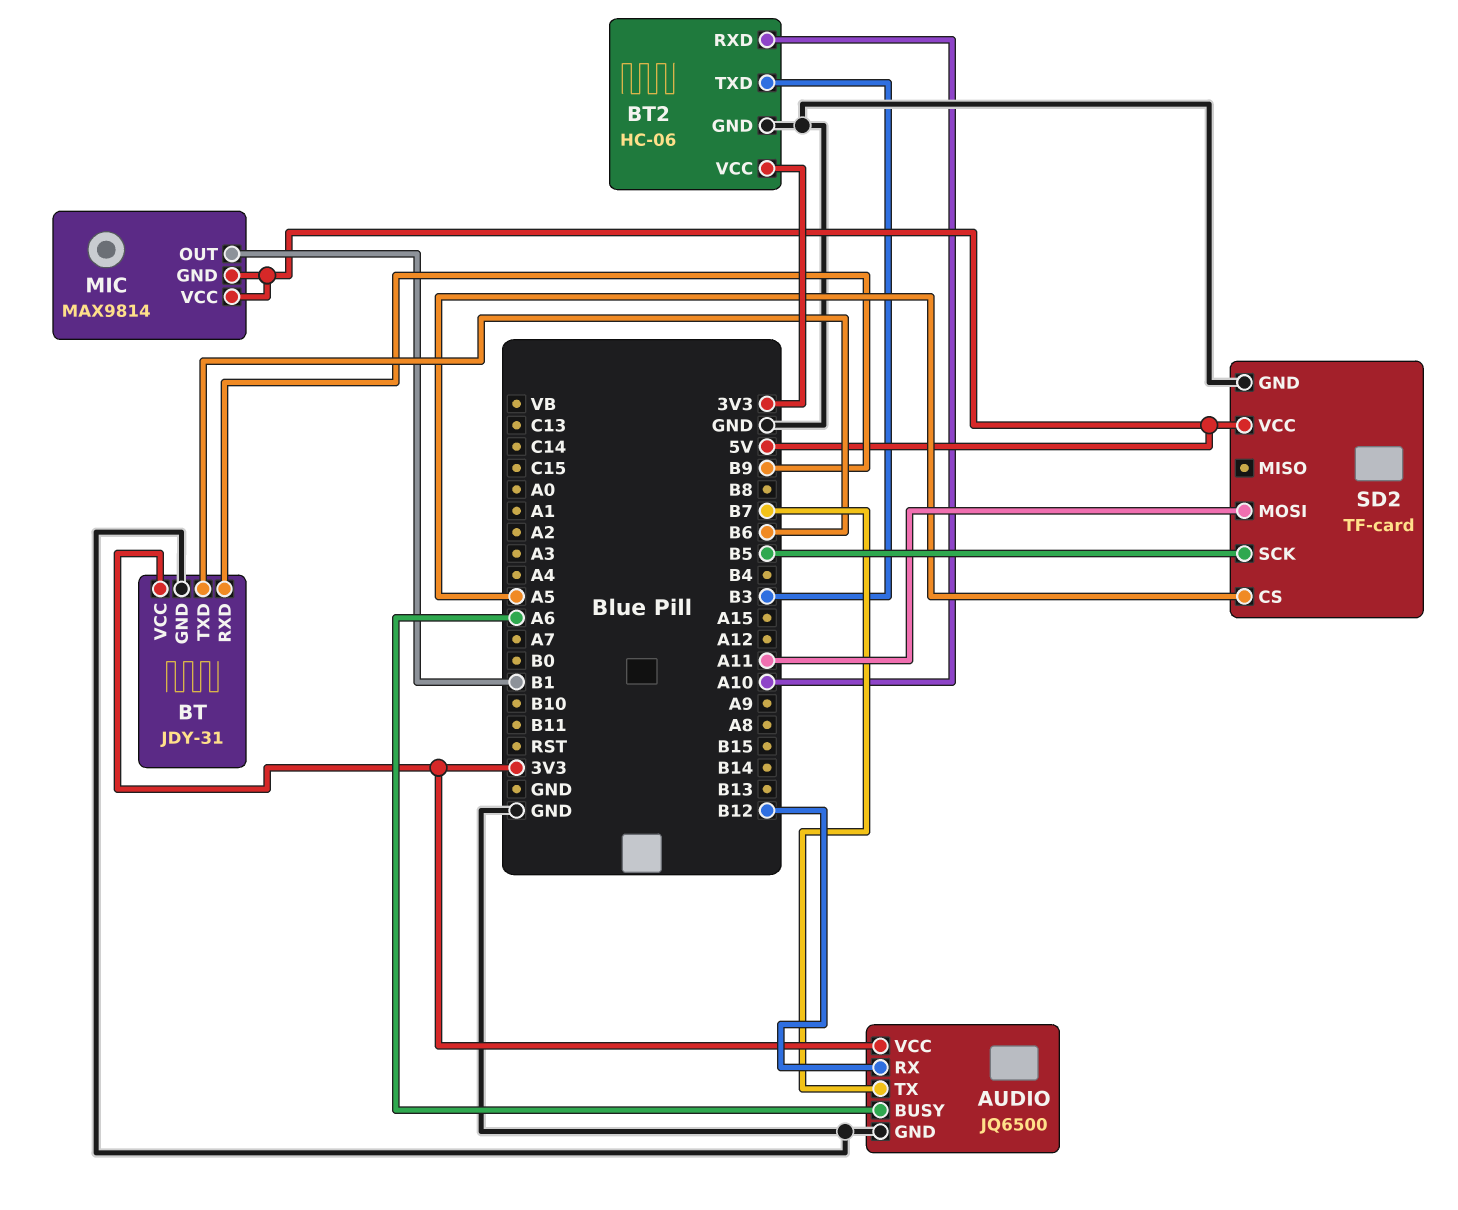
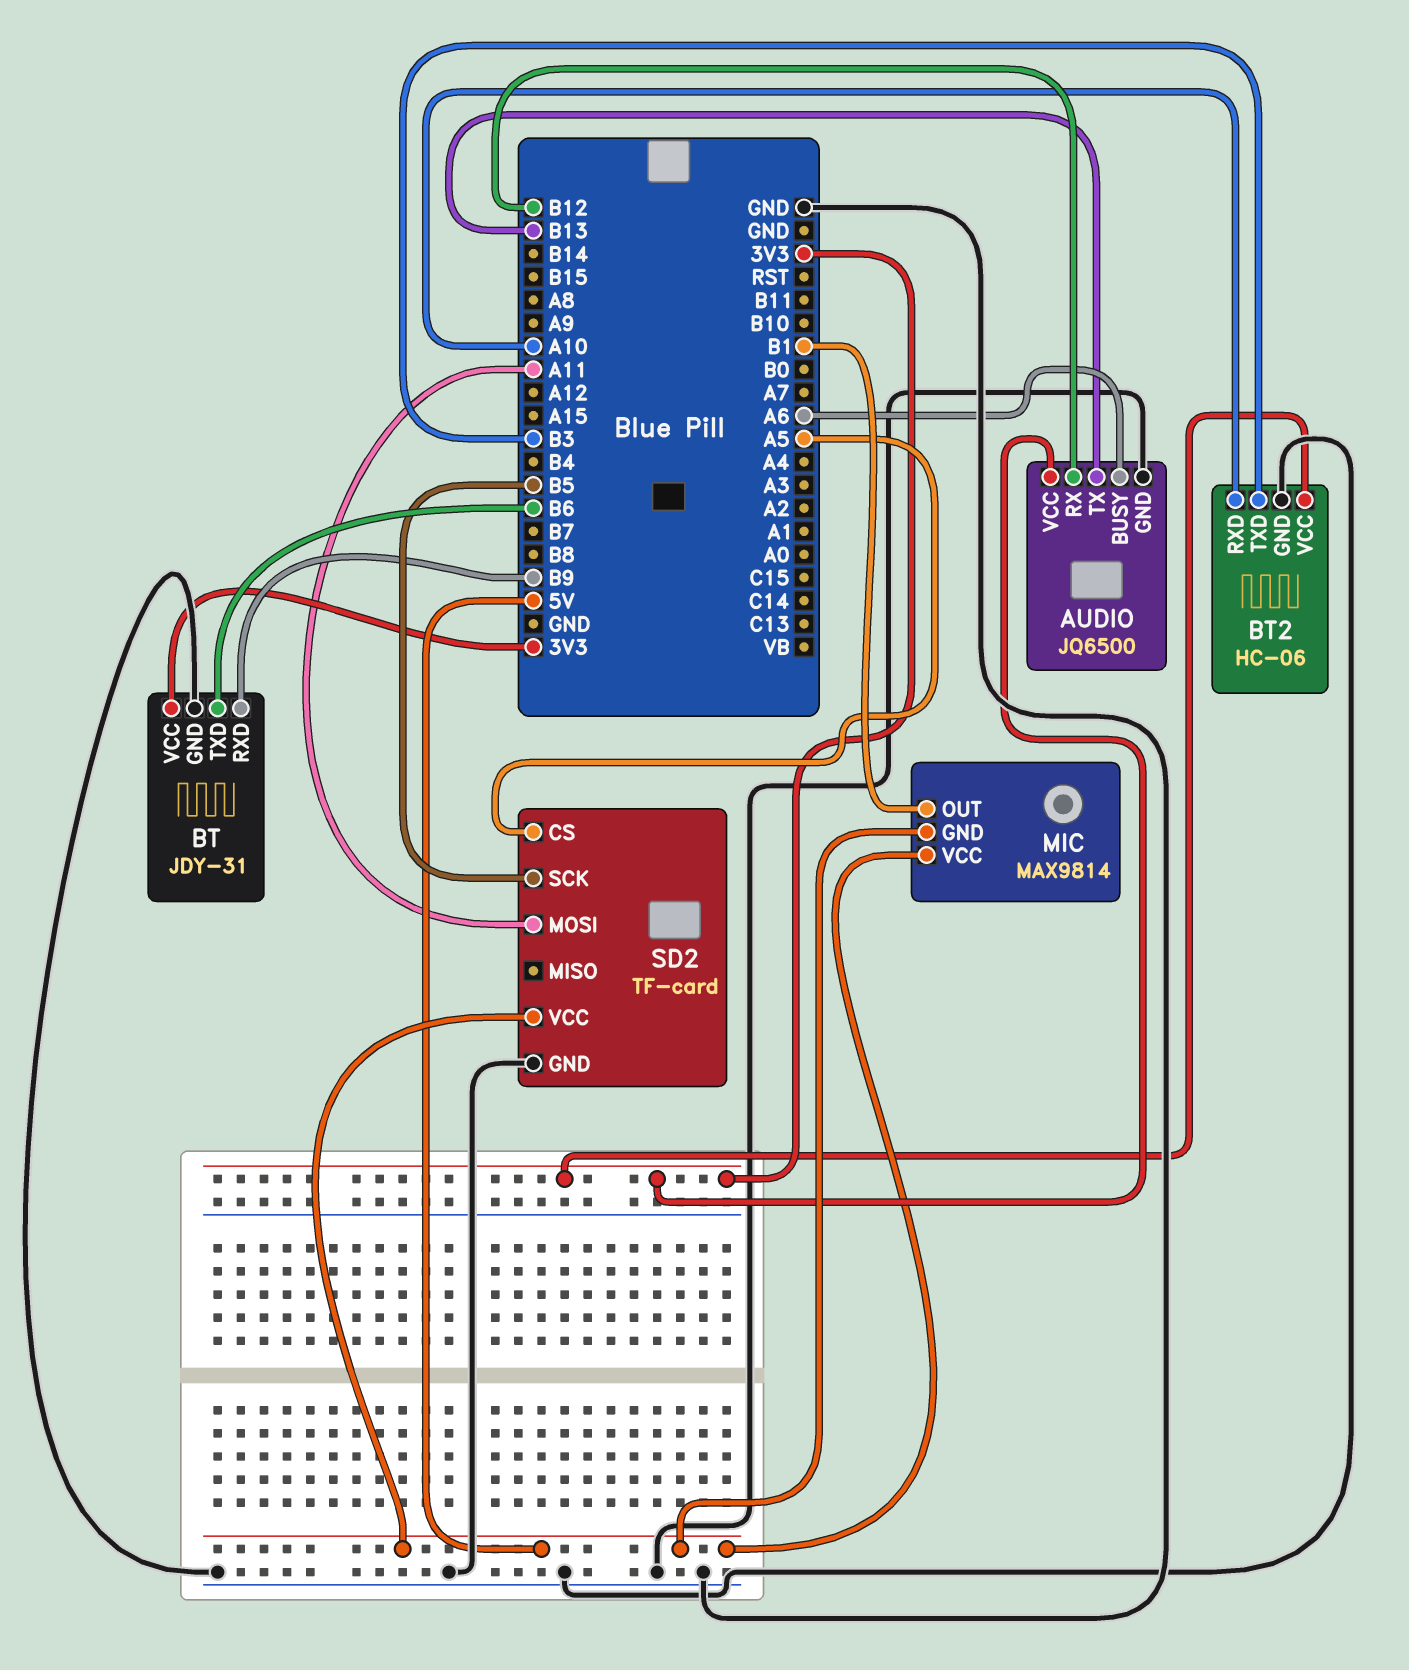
AUDIO pin TX: B7 -> B13

